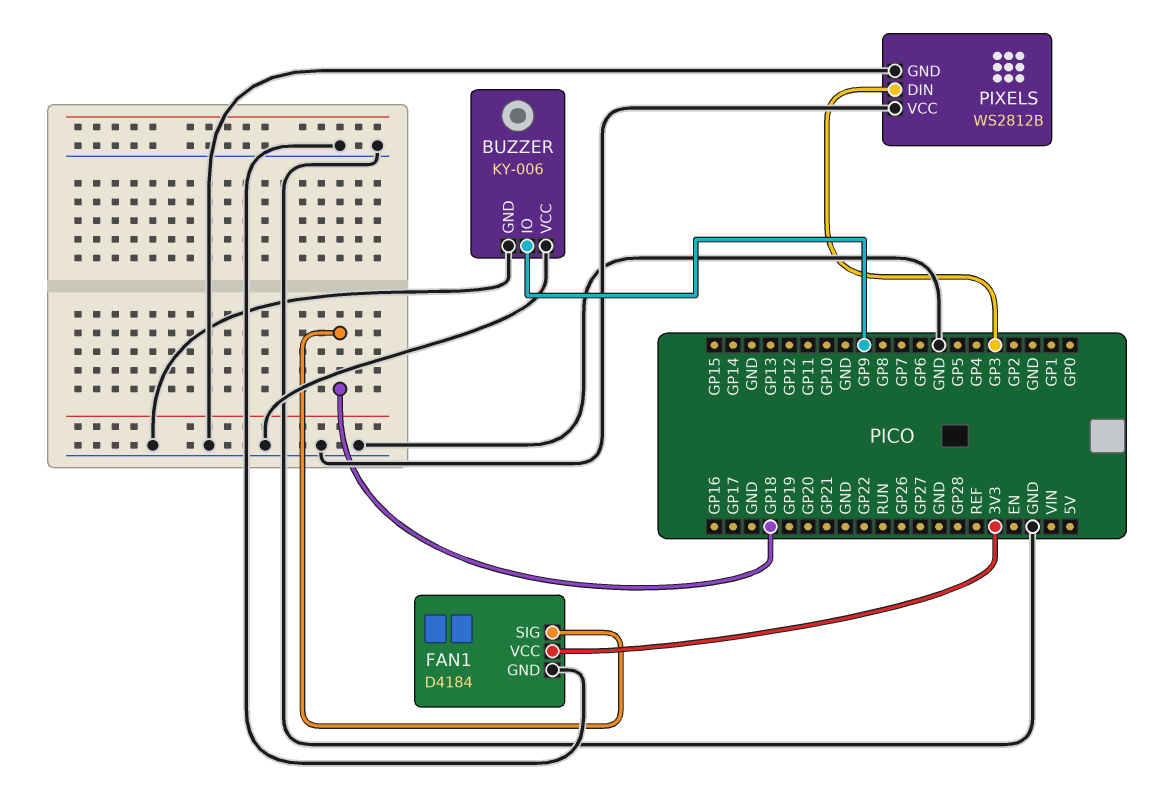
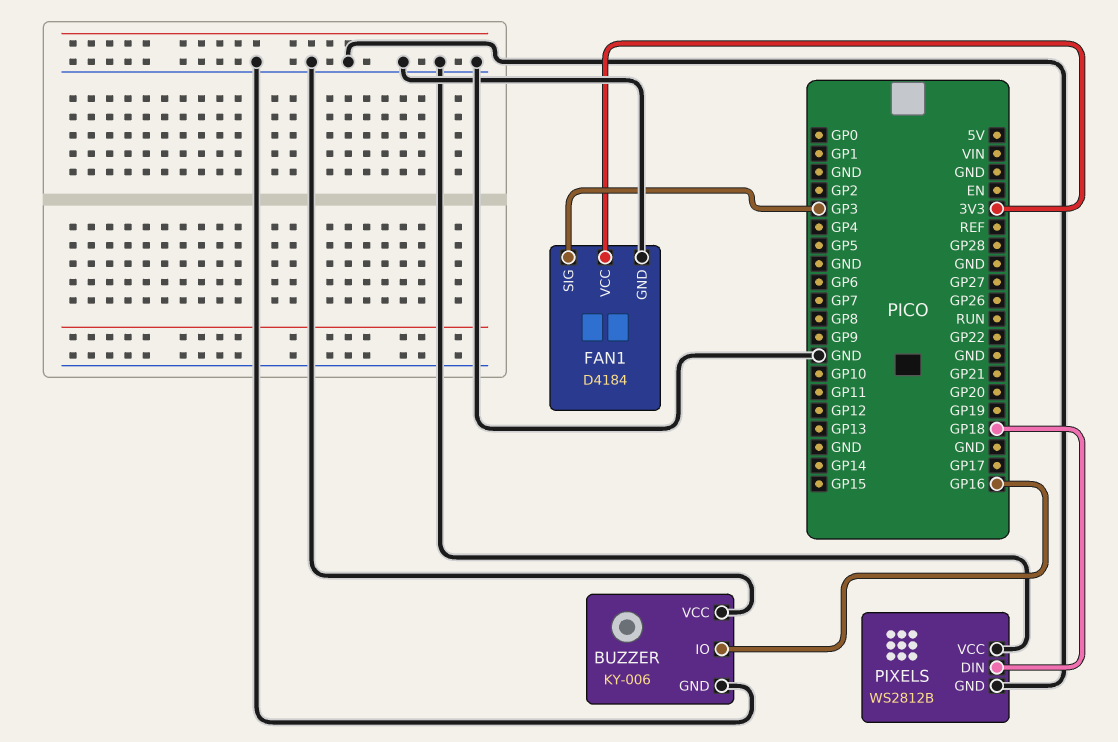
BUZZER pin IO: GP9 -> GP16
FAN1 pin SIG: GP18 -> GP3
PIXELS pin DIN: GP3 -> GP18

